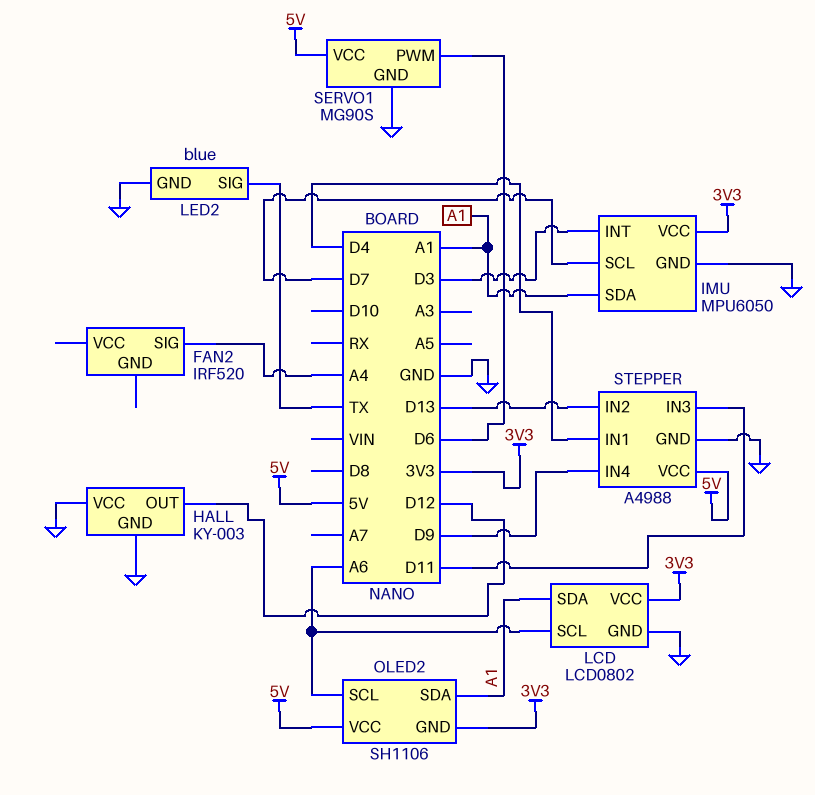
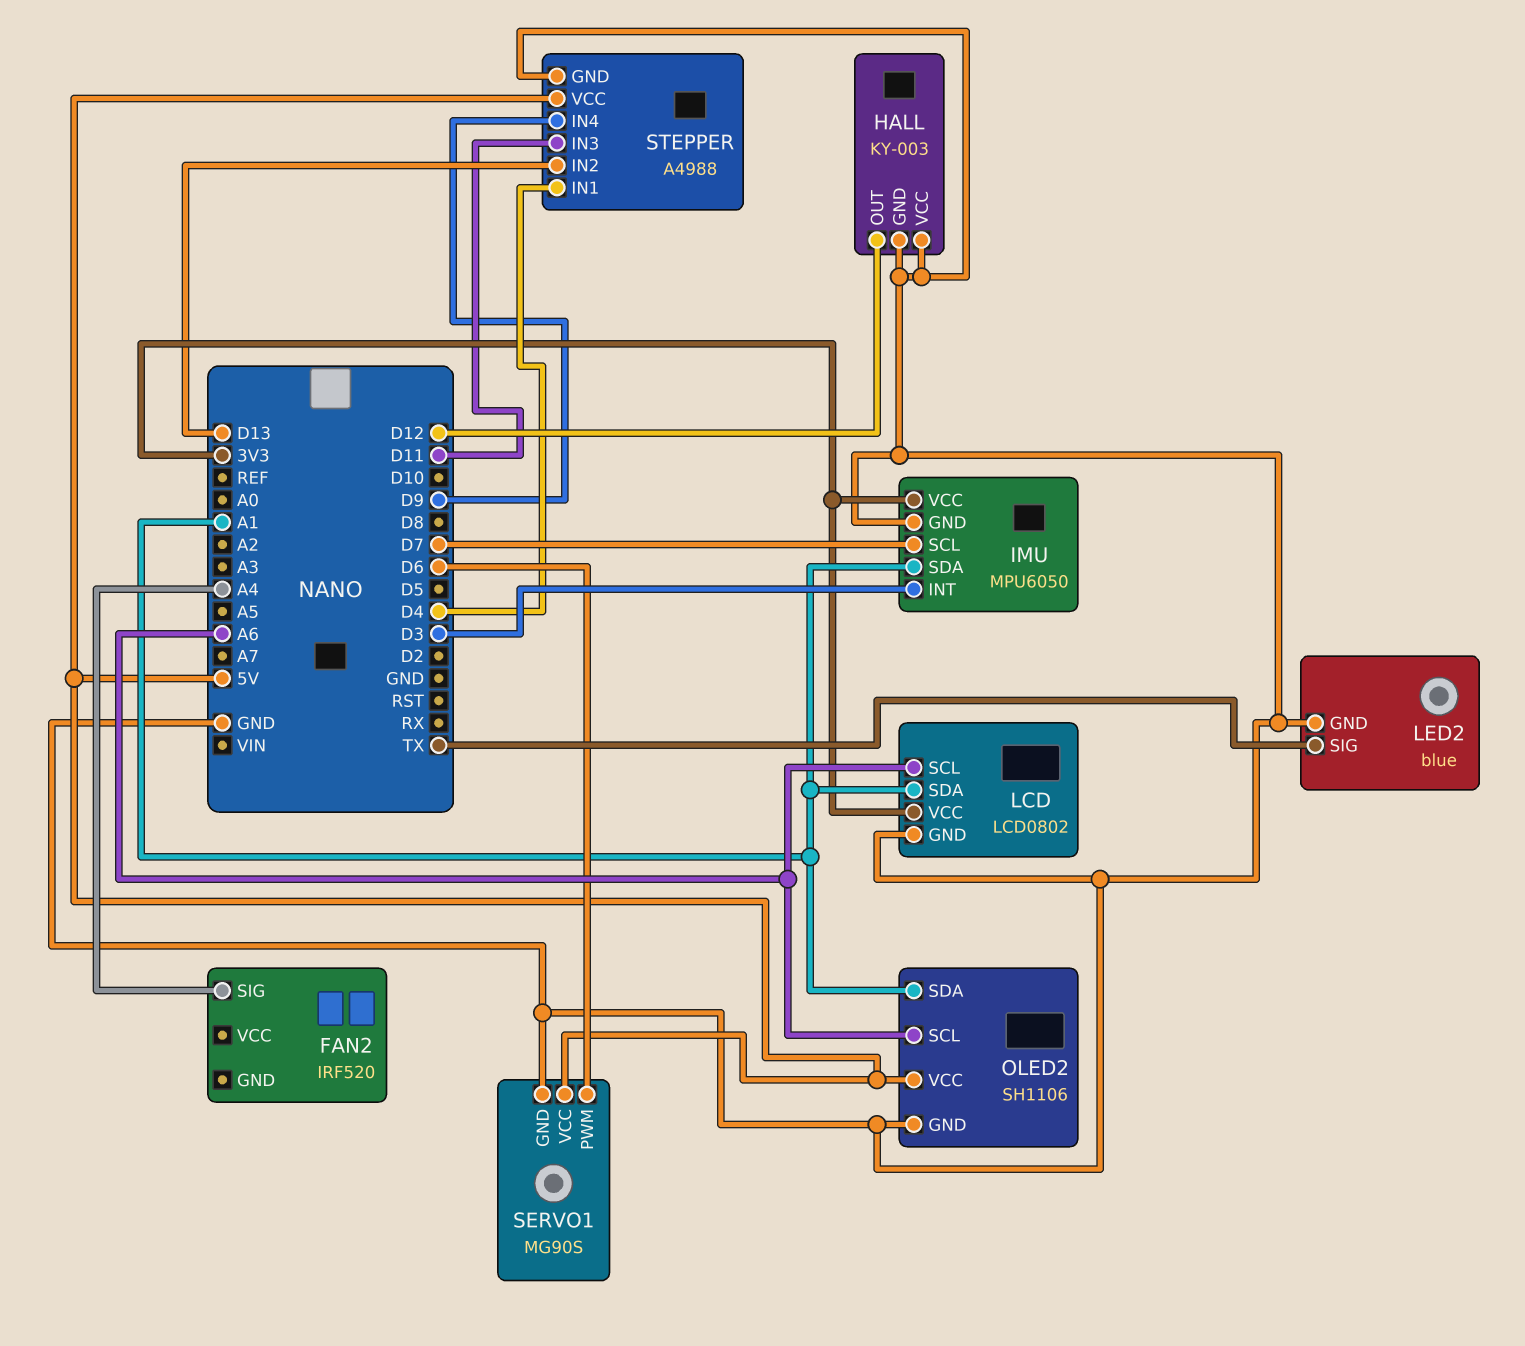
OLED2 pin GND: 3V3 -> GND

